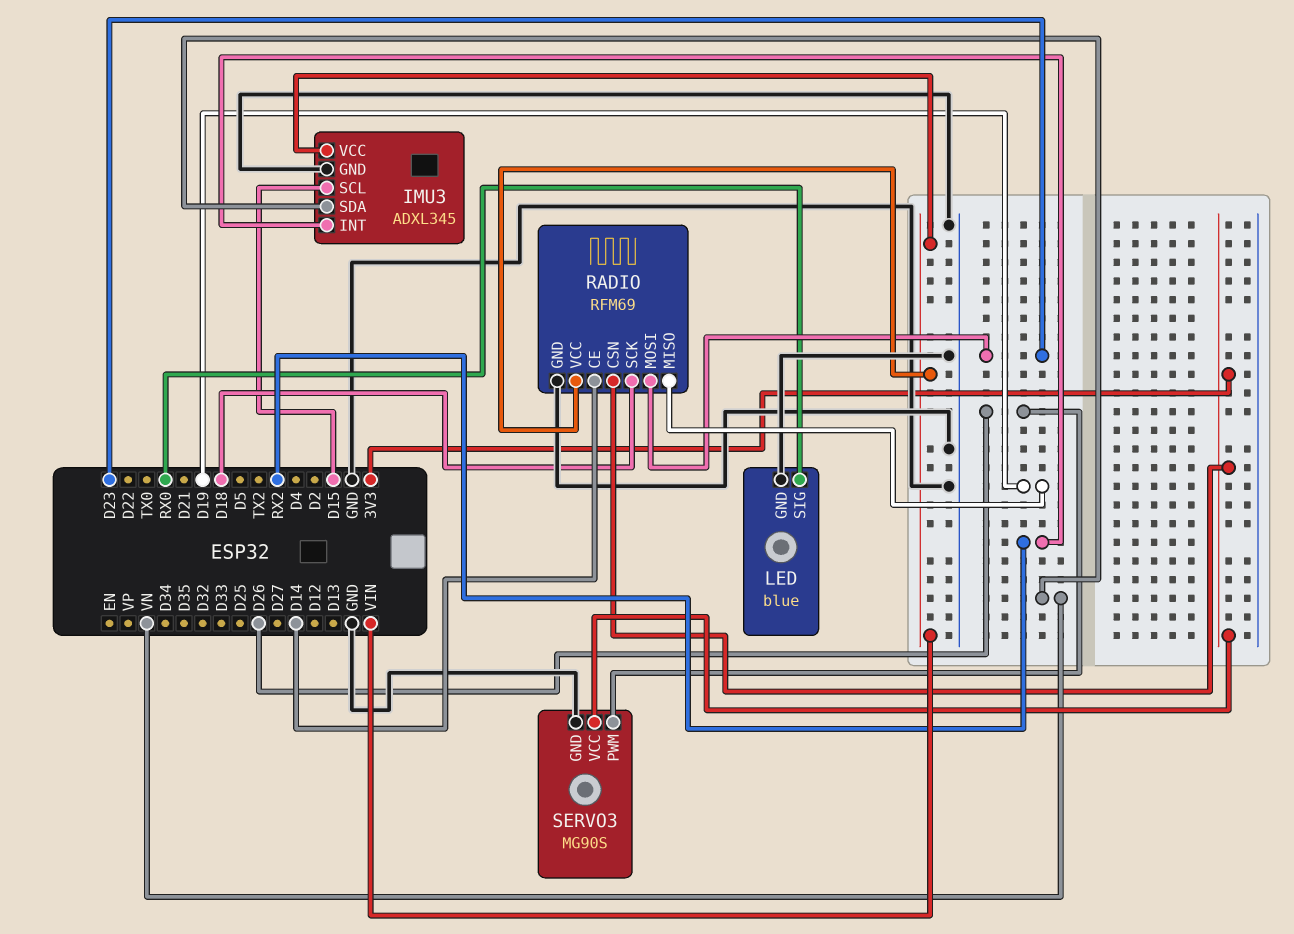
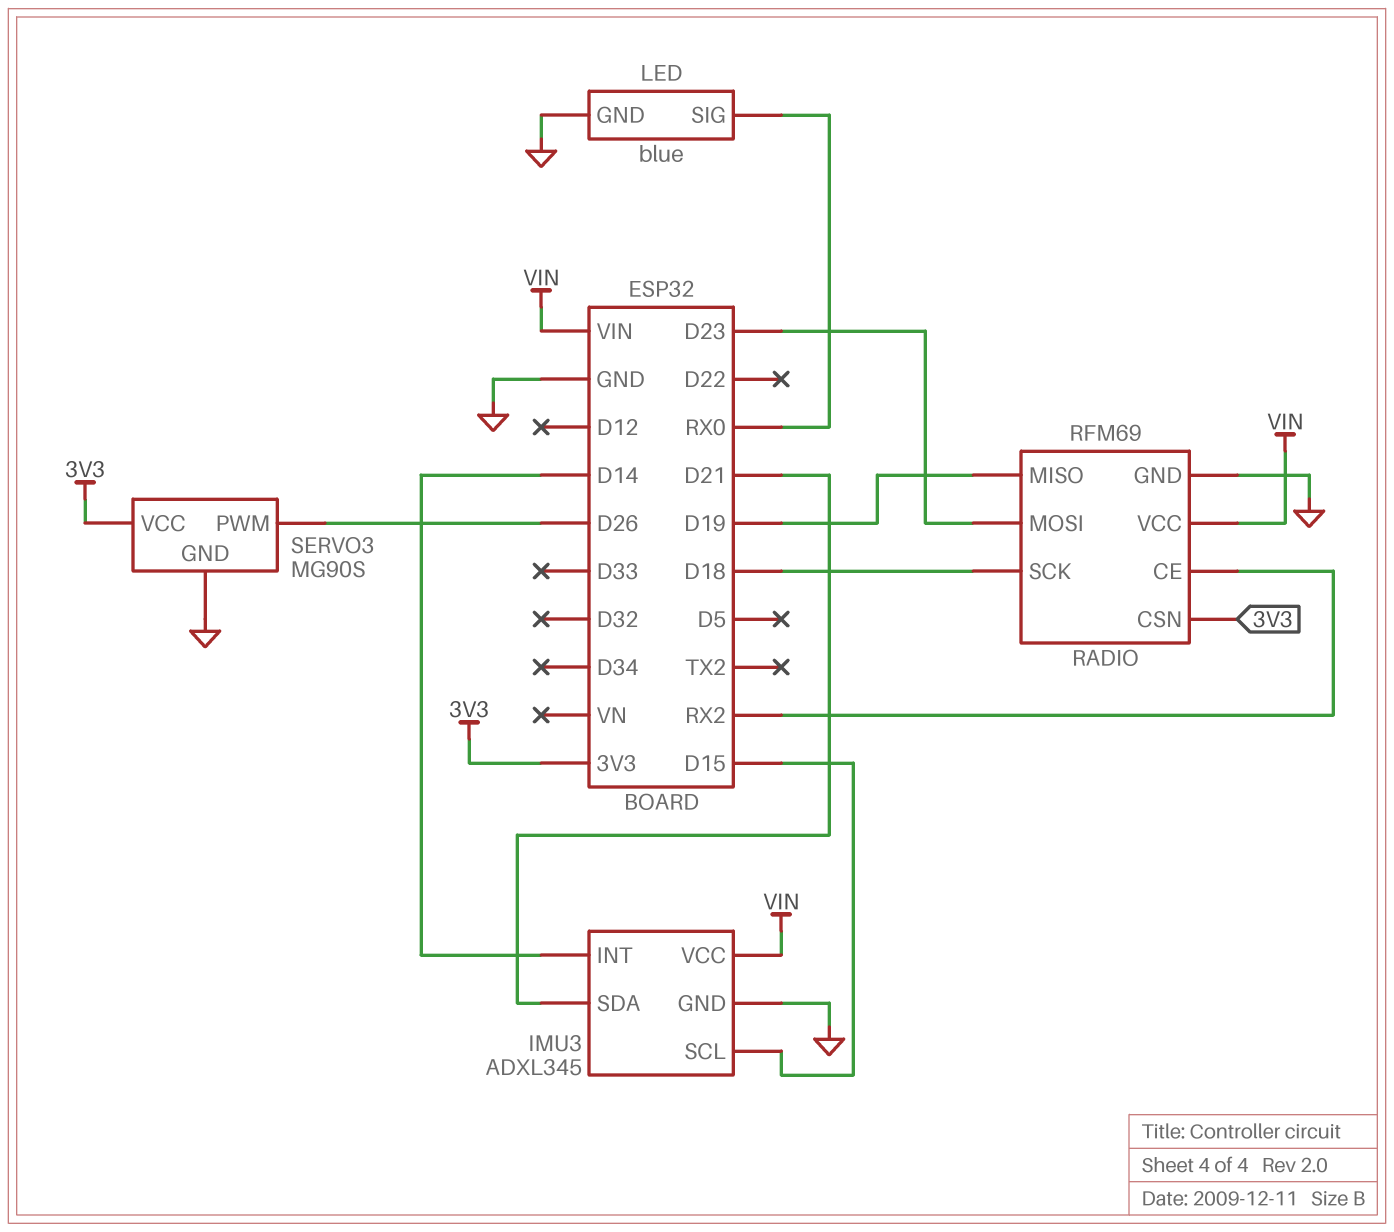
IMU3 pin INT: RX2 -> D14
IMU3 pin SDA: VN -> D21
RADIO pin CE: D14 -> RX2

